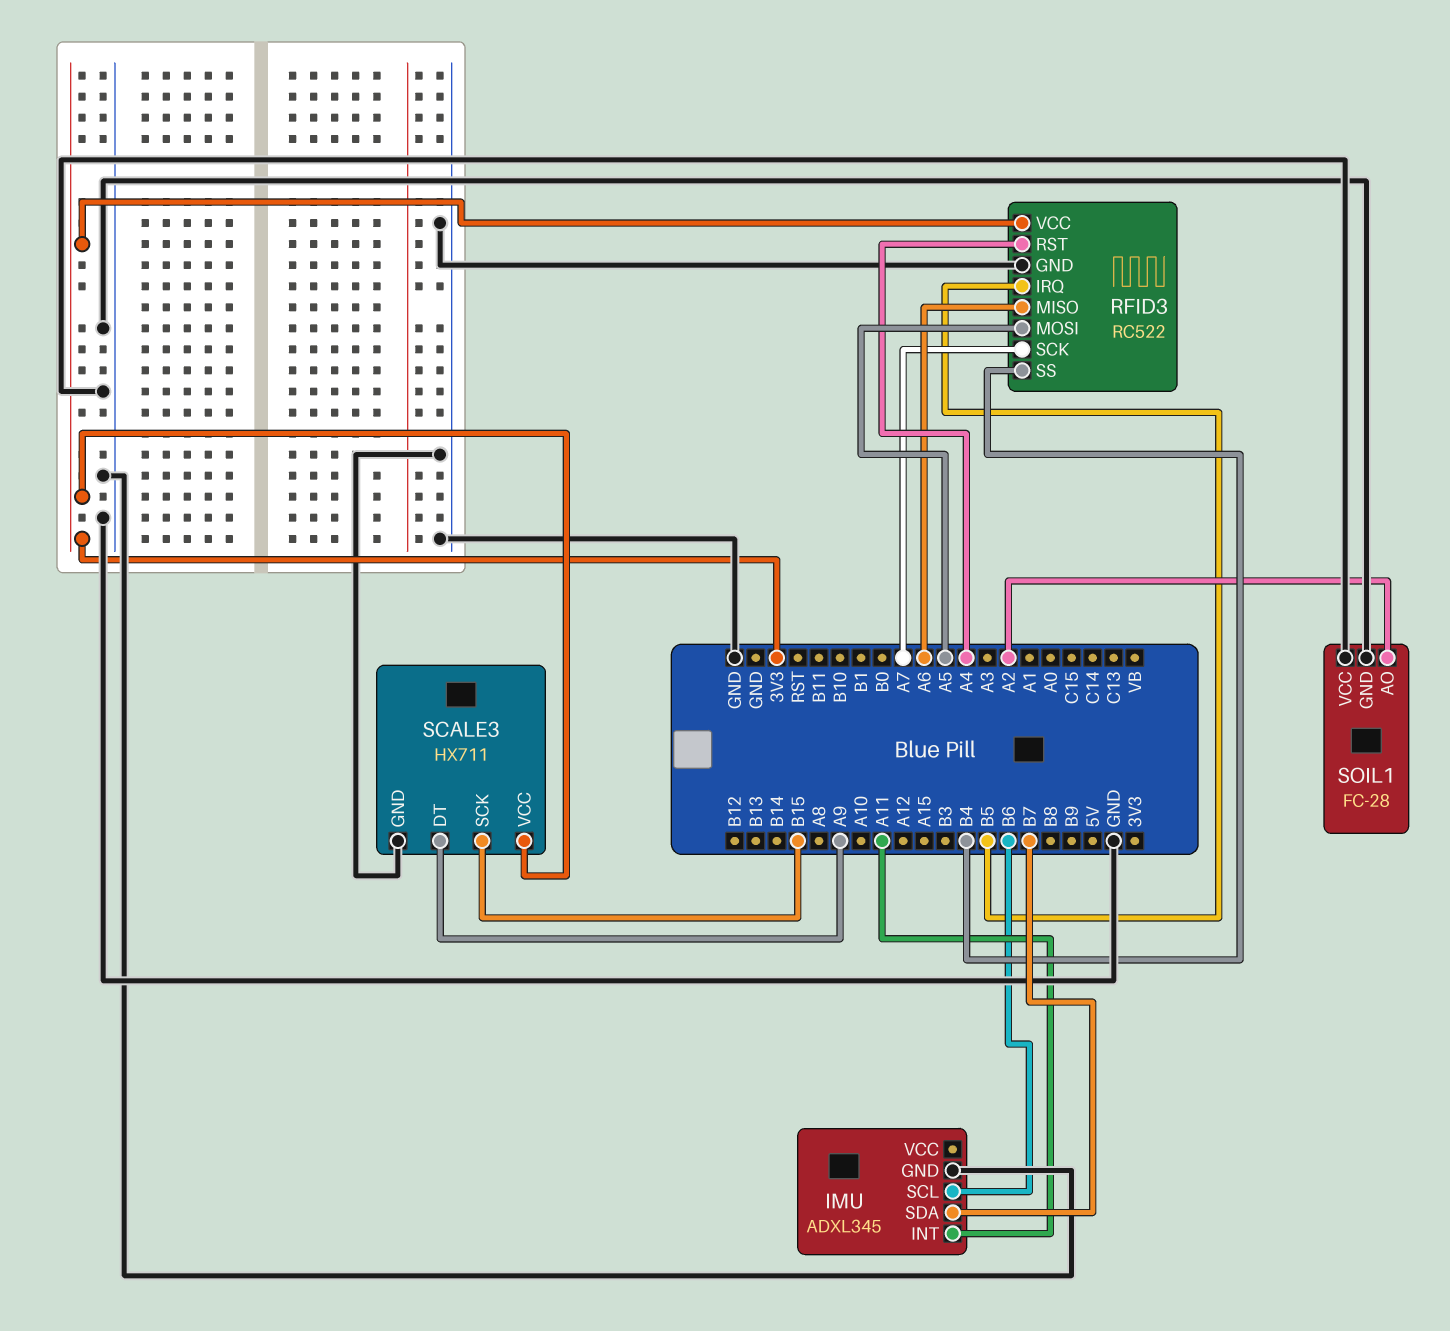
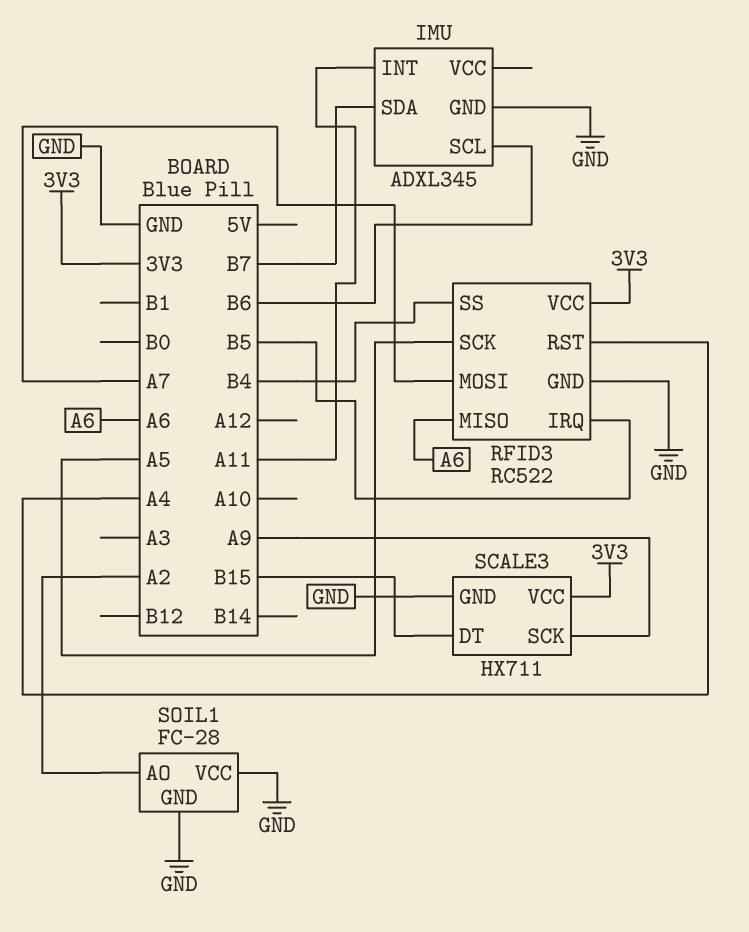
RFID3 pin MOSI: A5 -> A7
RFID3 pin SCK: A7 -> A5
SCALE3 pin DT: A9 -> B15
SCALE3 pin SCK: B15 -> A9

